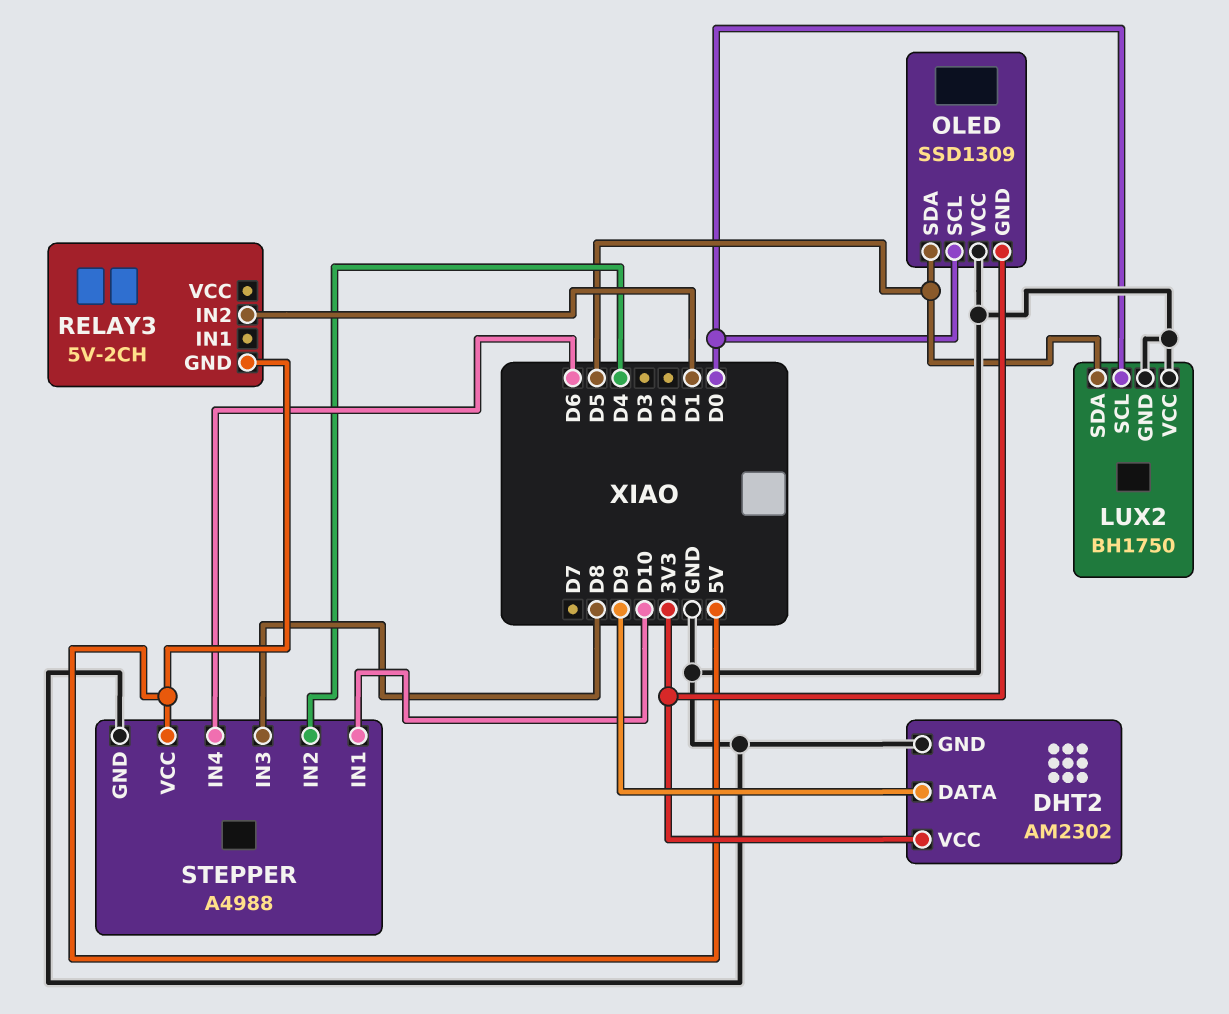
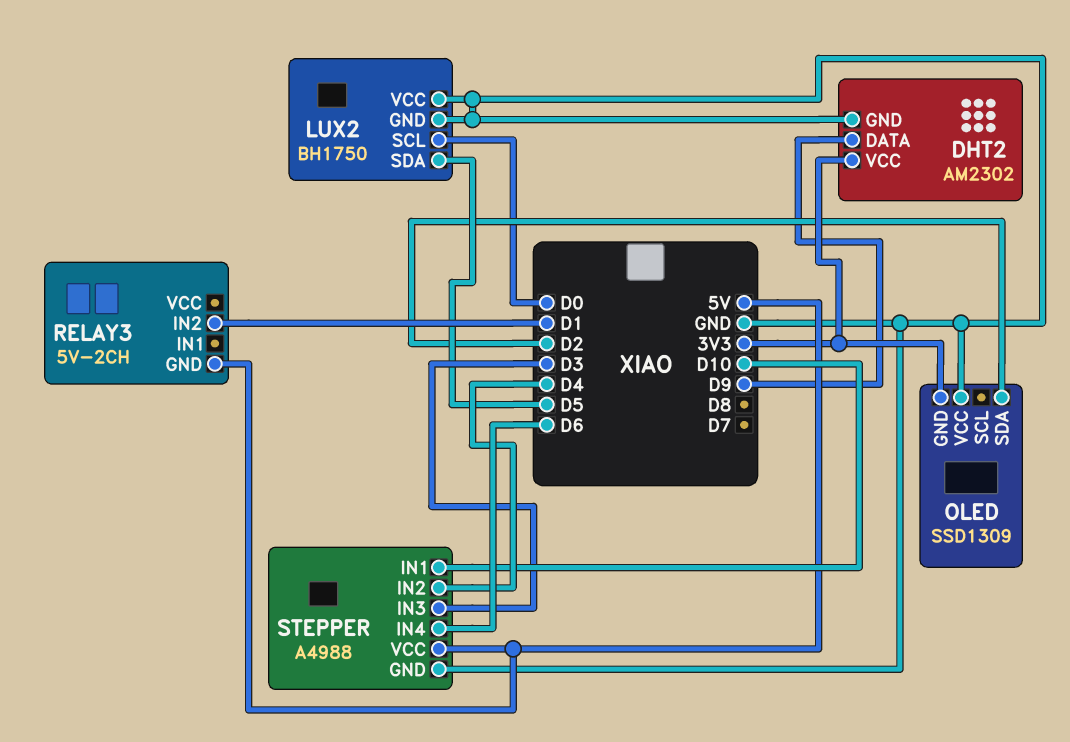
OLED pin SCL: D0 -> none
OLED pin SDA: D5 -> D2
STEPPER pin IN3: D8 -> D3

